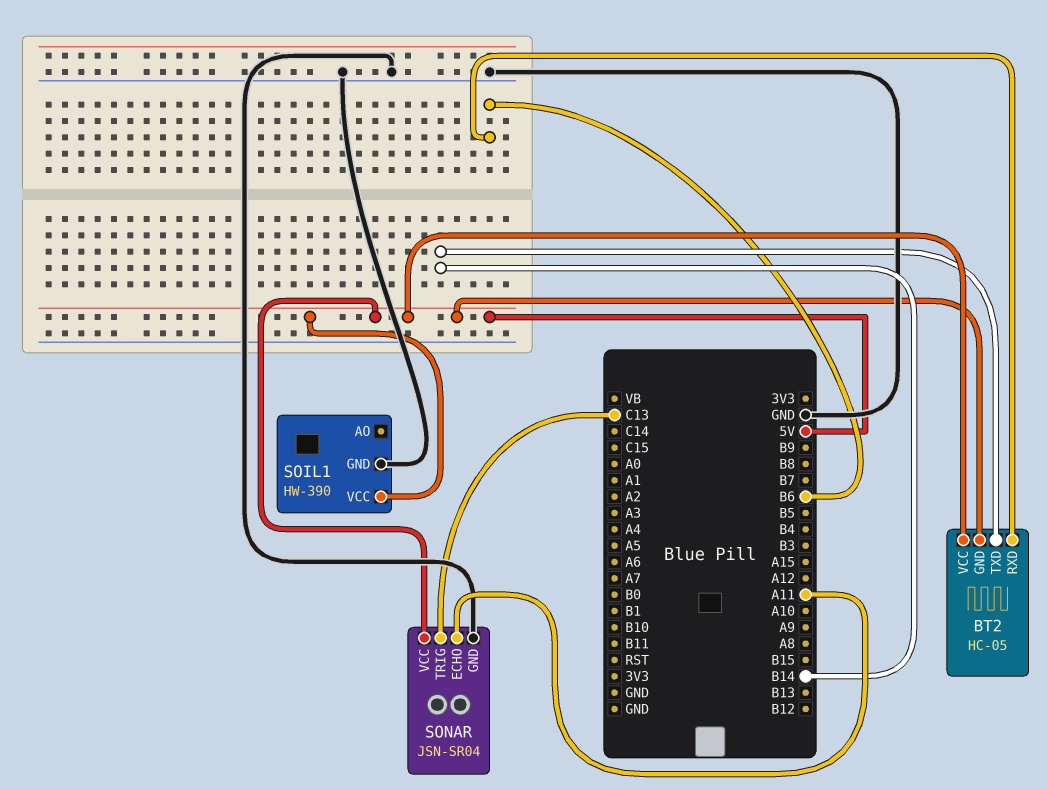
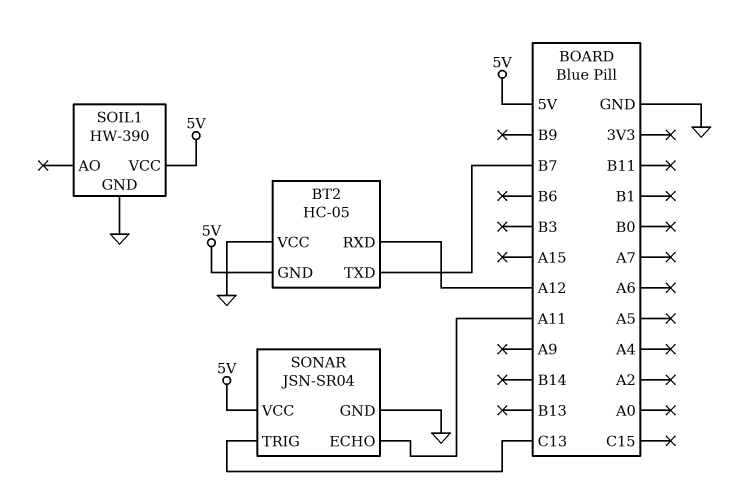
BT2 pin RXD: B6 -> A12
BT2 pin TXD: B14 -> B7
BT2 pin VCC: 5V -> GND

